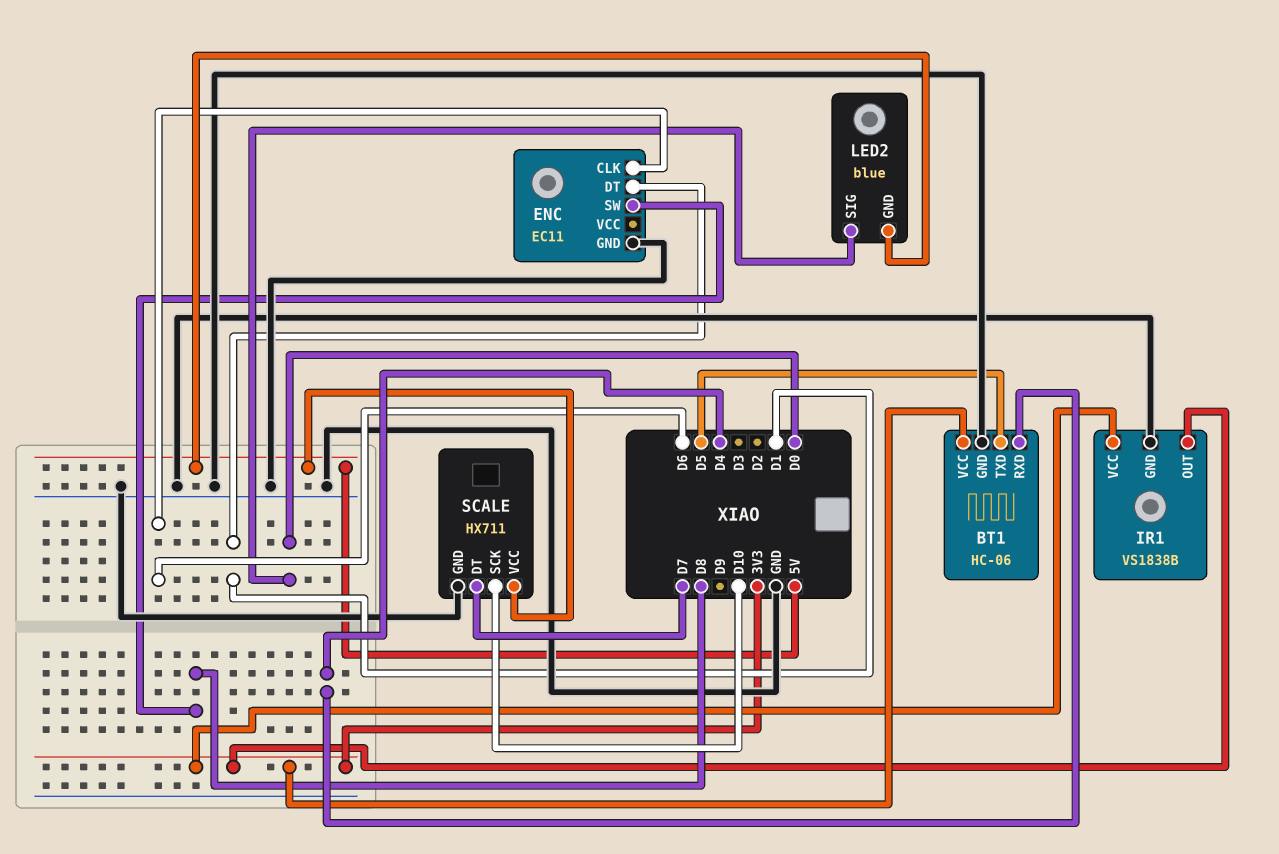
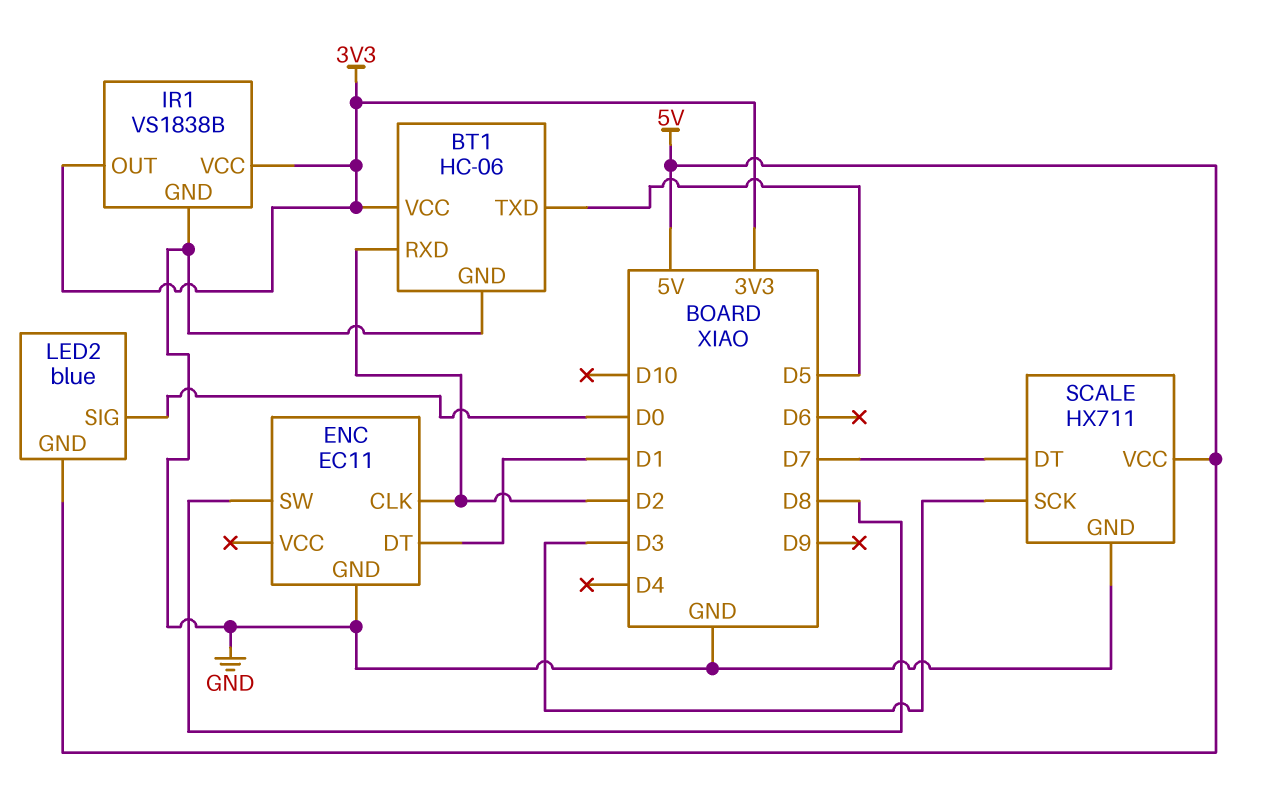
BT1 pin RXD: D4 -> D2
ENC pin CLK: D6 -> D2
SCALE pin SCK: D10 -> D3

